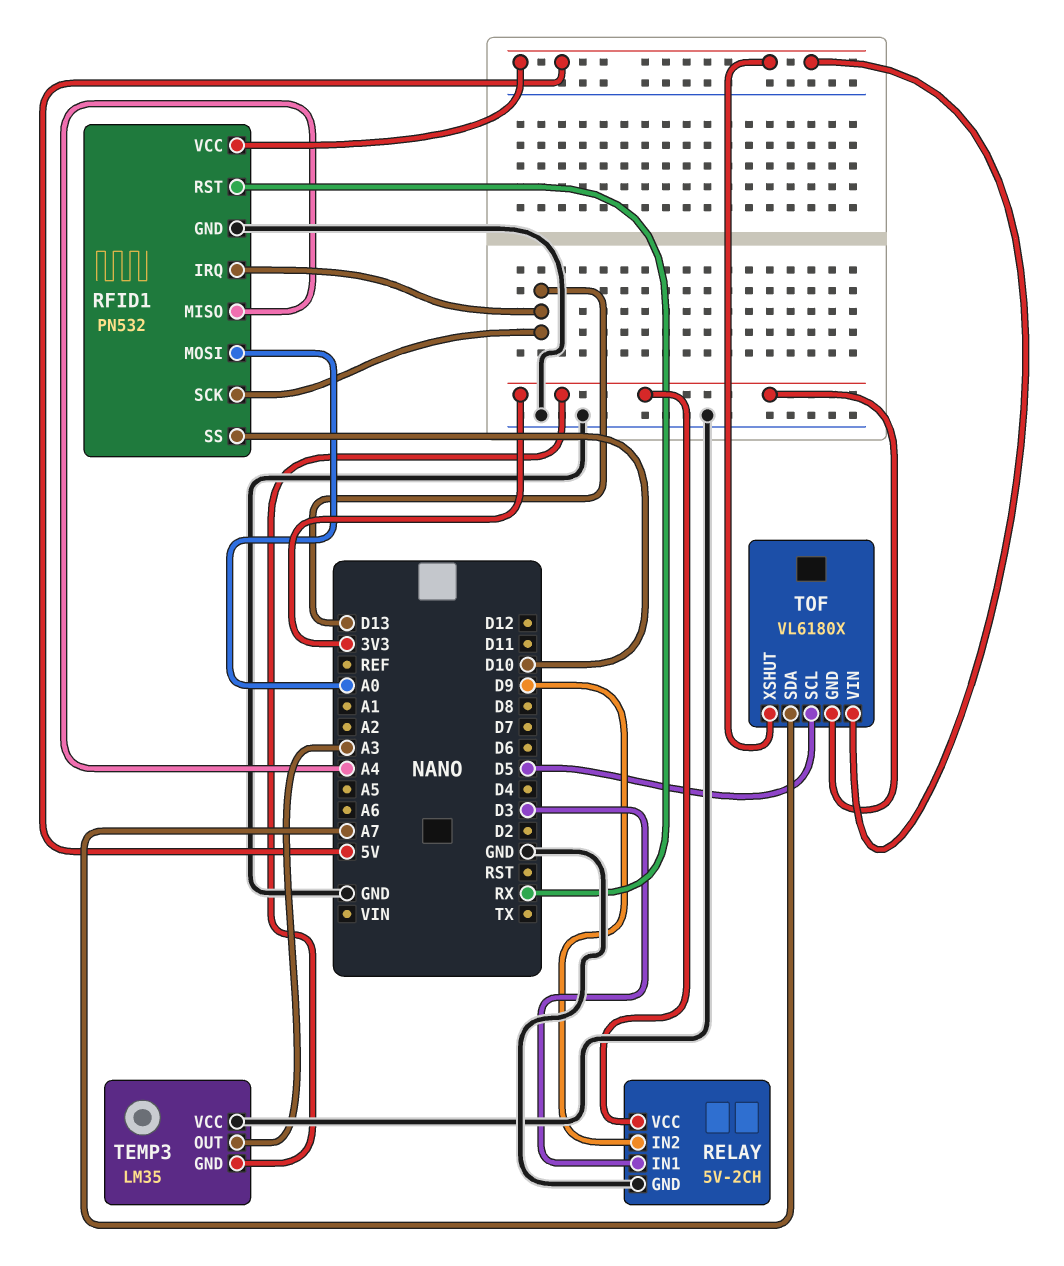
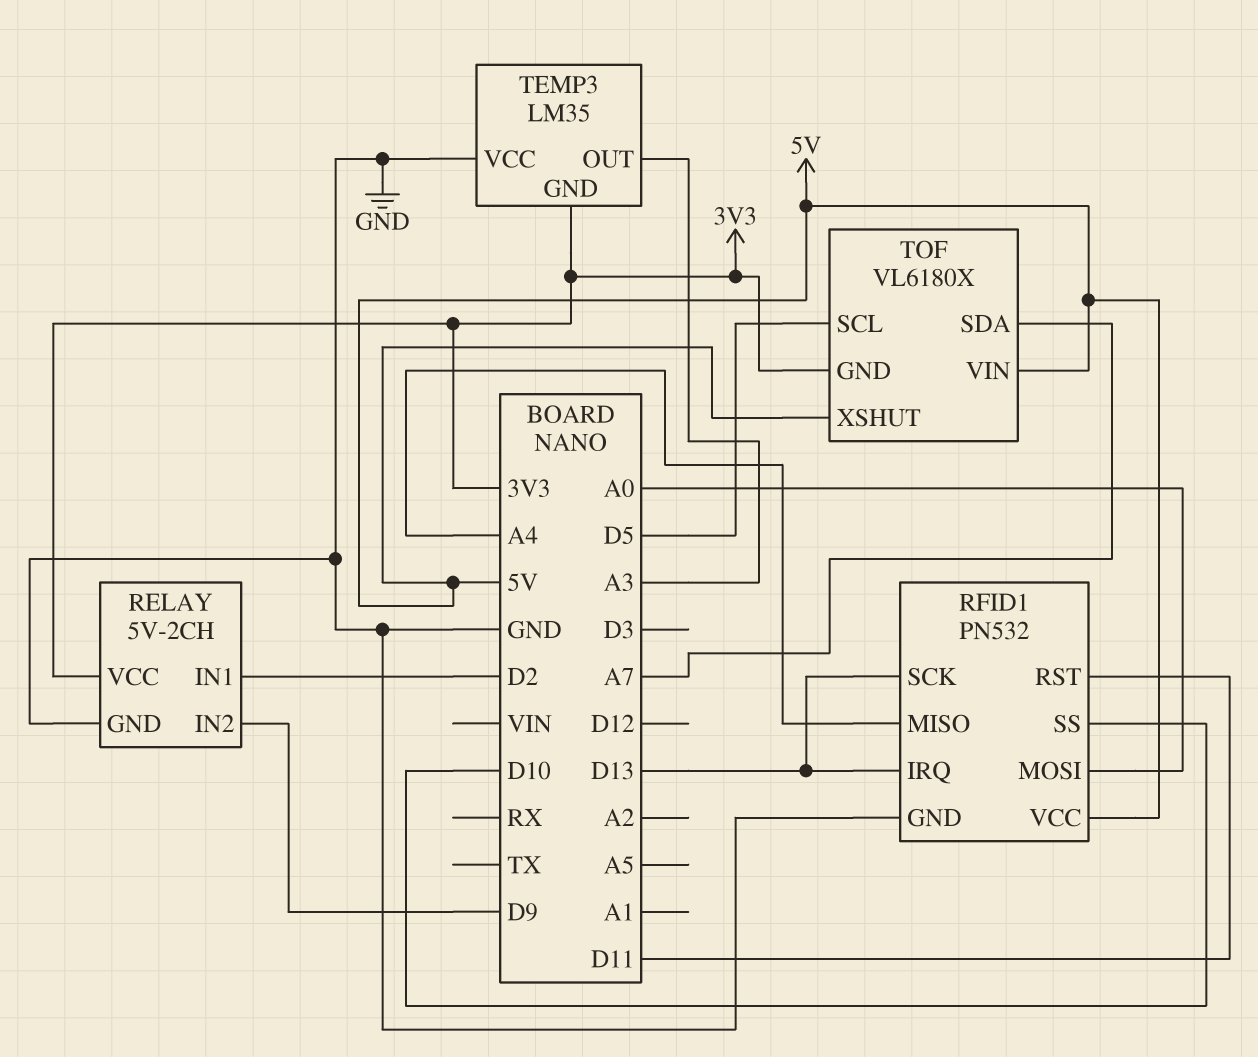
RELAY pin IN1: D3 -> D2
RFID1 pin RST: RX -> D11

